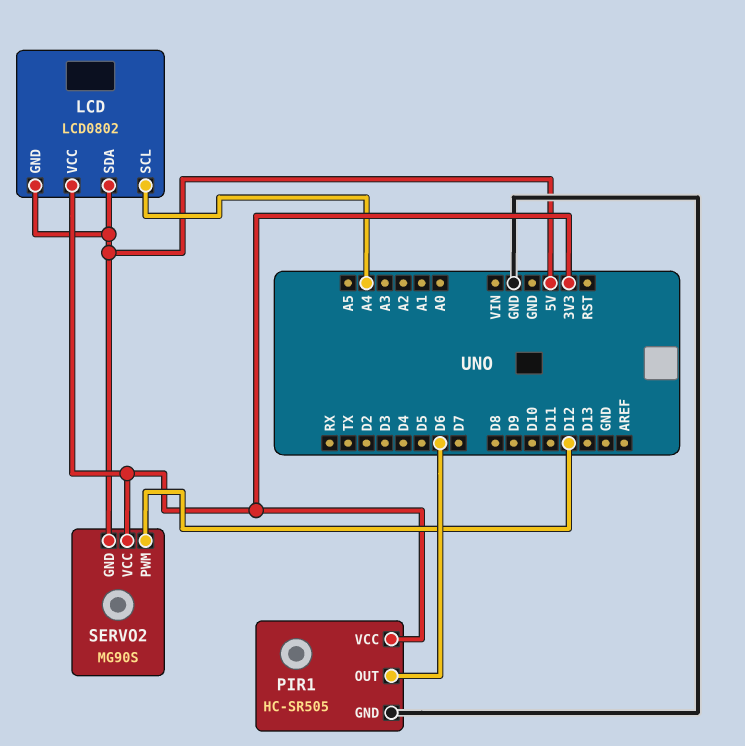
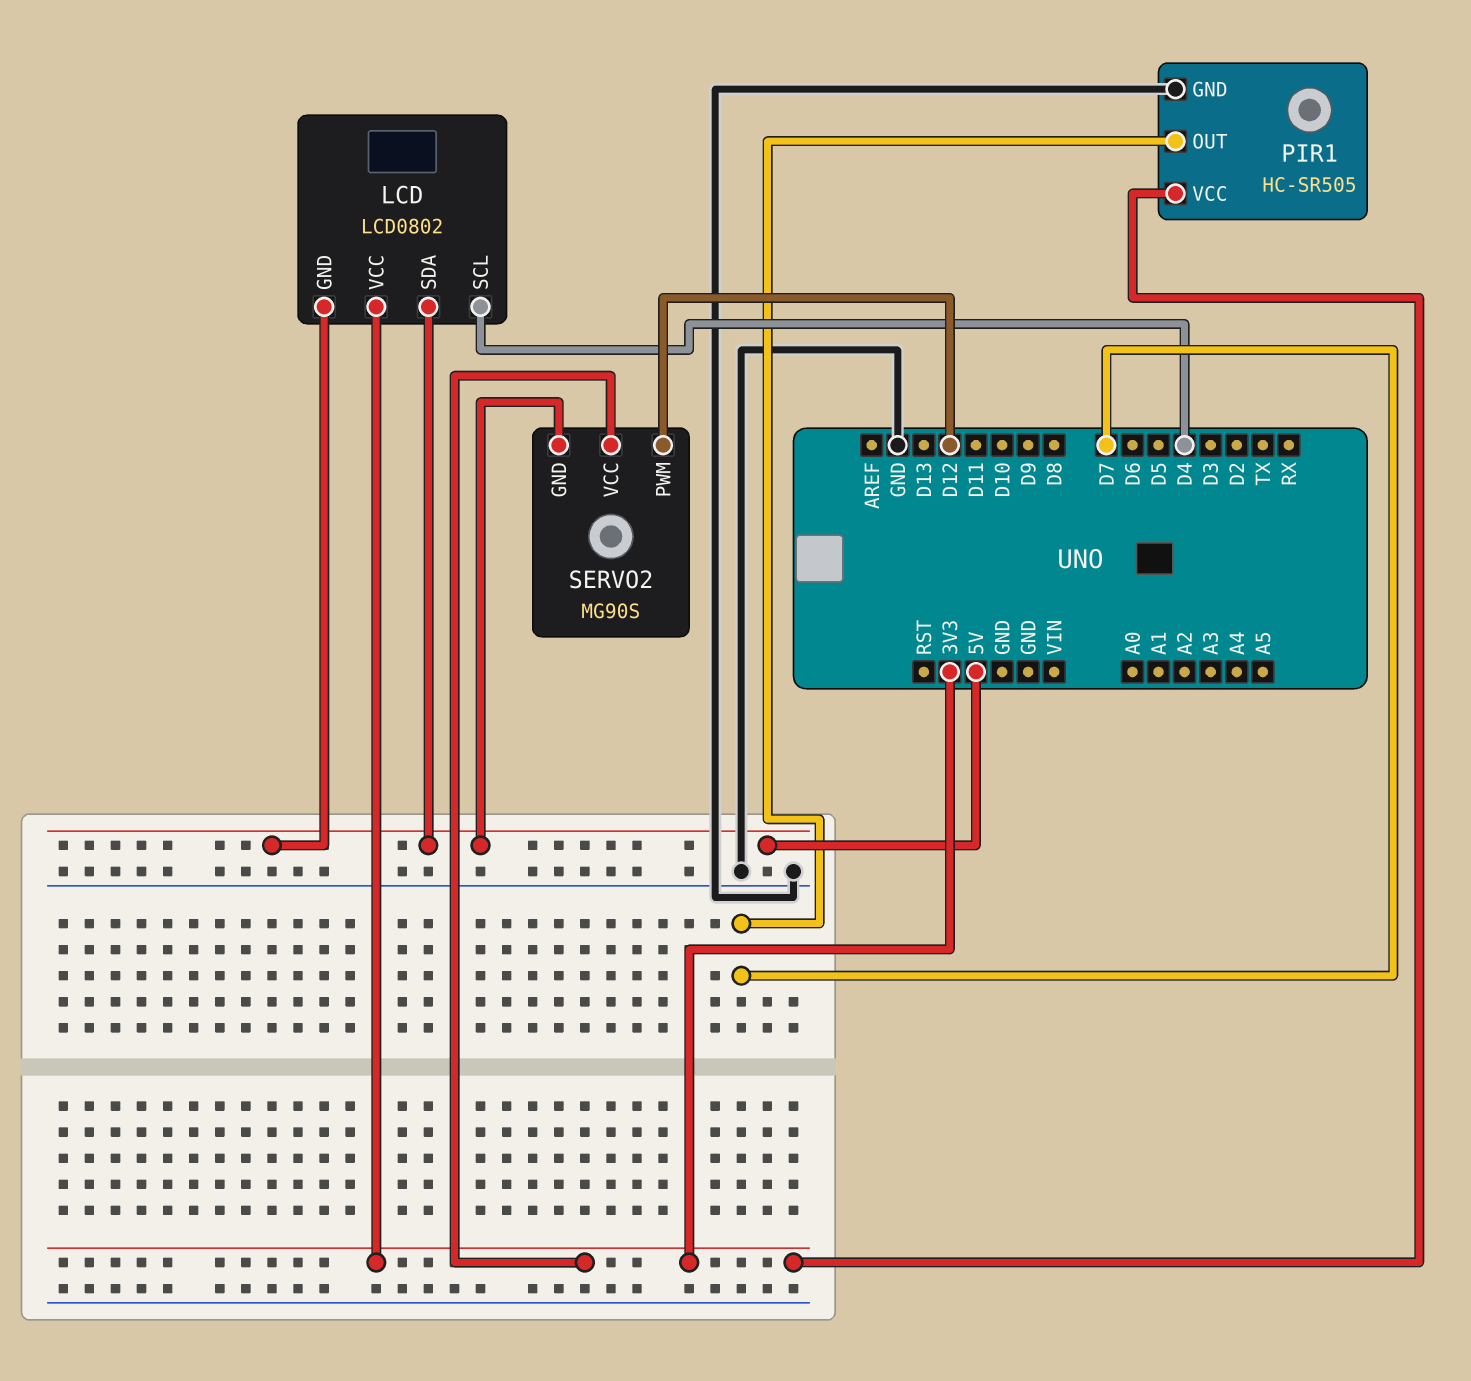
LCD pin SCL: A4 -> D4
PIR1 pin OUT: D6 -> D7

